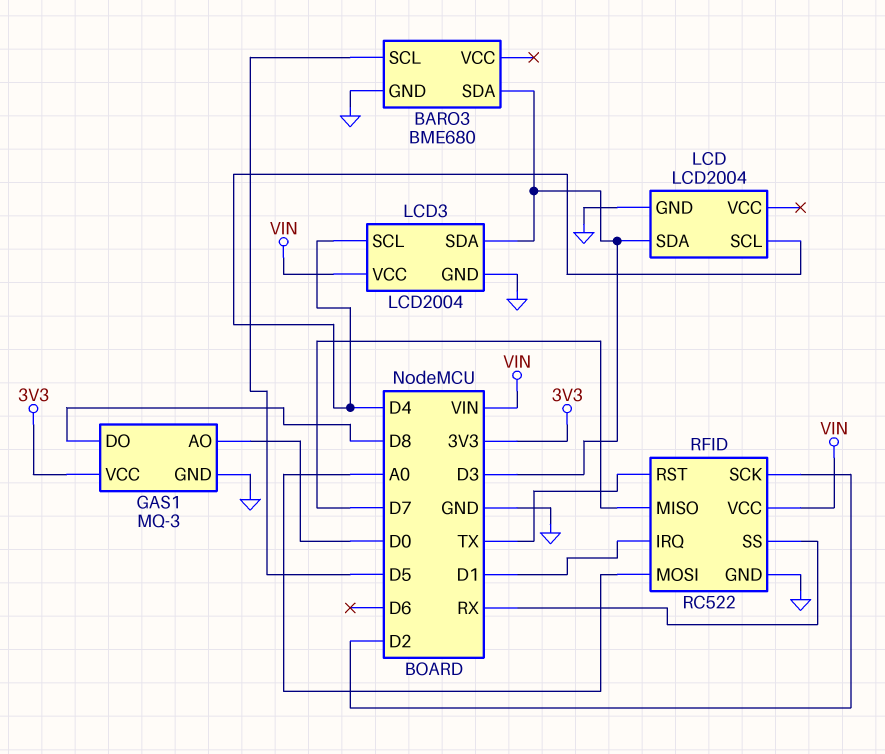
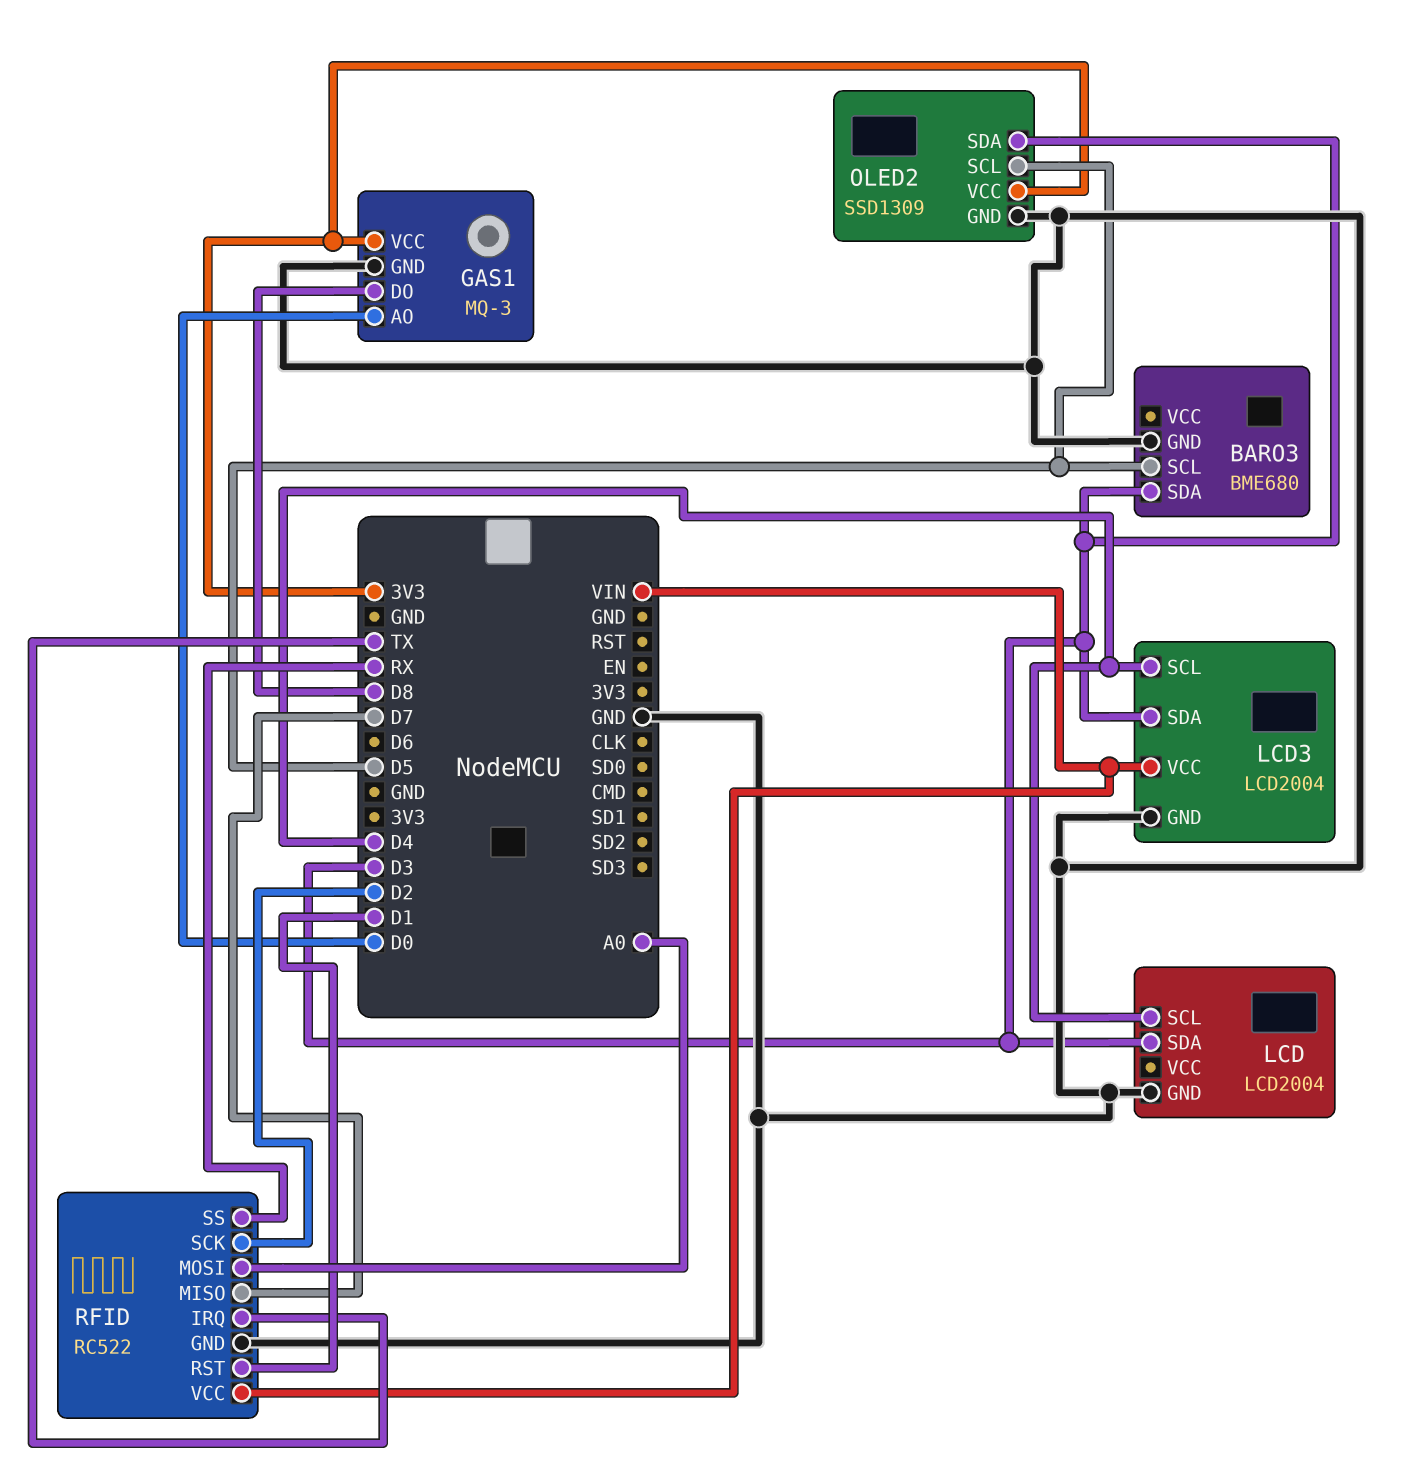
OLED2: none -> SSD1309
OLED2 pin GND: none -> GND
OLED2 pin SCL: none -> D5
OLED2 pin SDA: none -> D3
OLED2 pin VCC: none -> 3V3
RFID pin IRQ: D1 -> TX
RFID pin RST: TX -> D1

